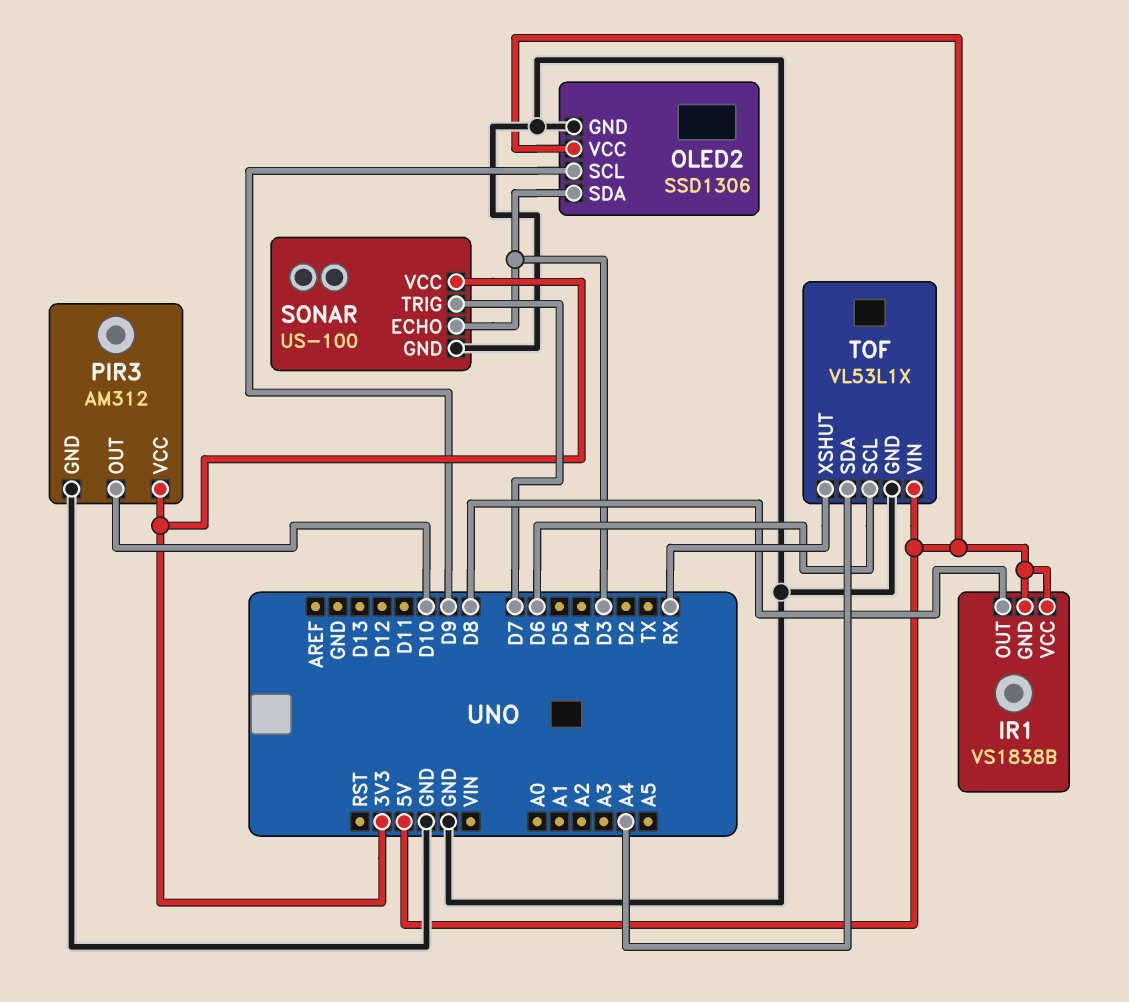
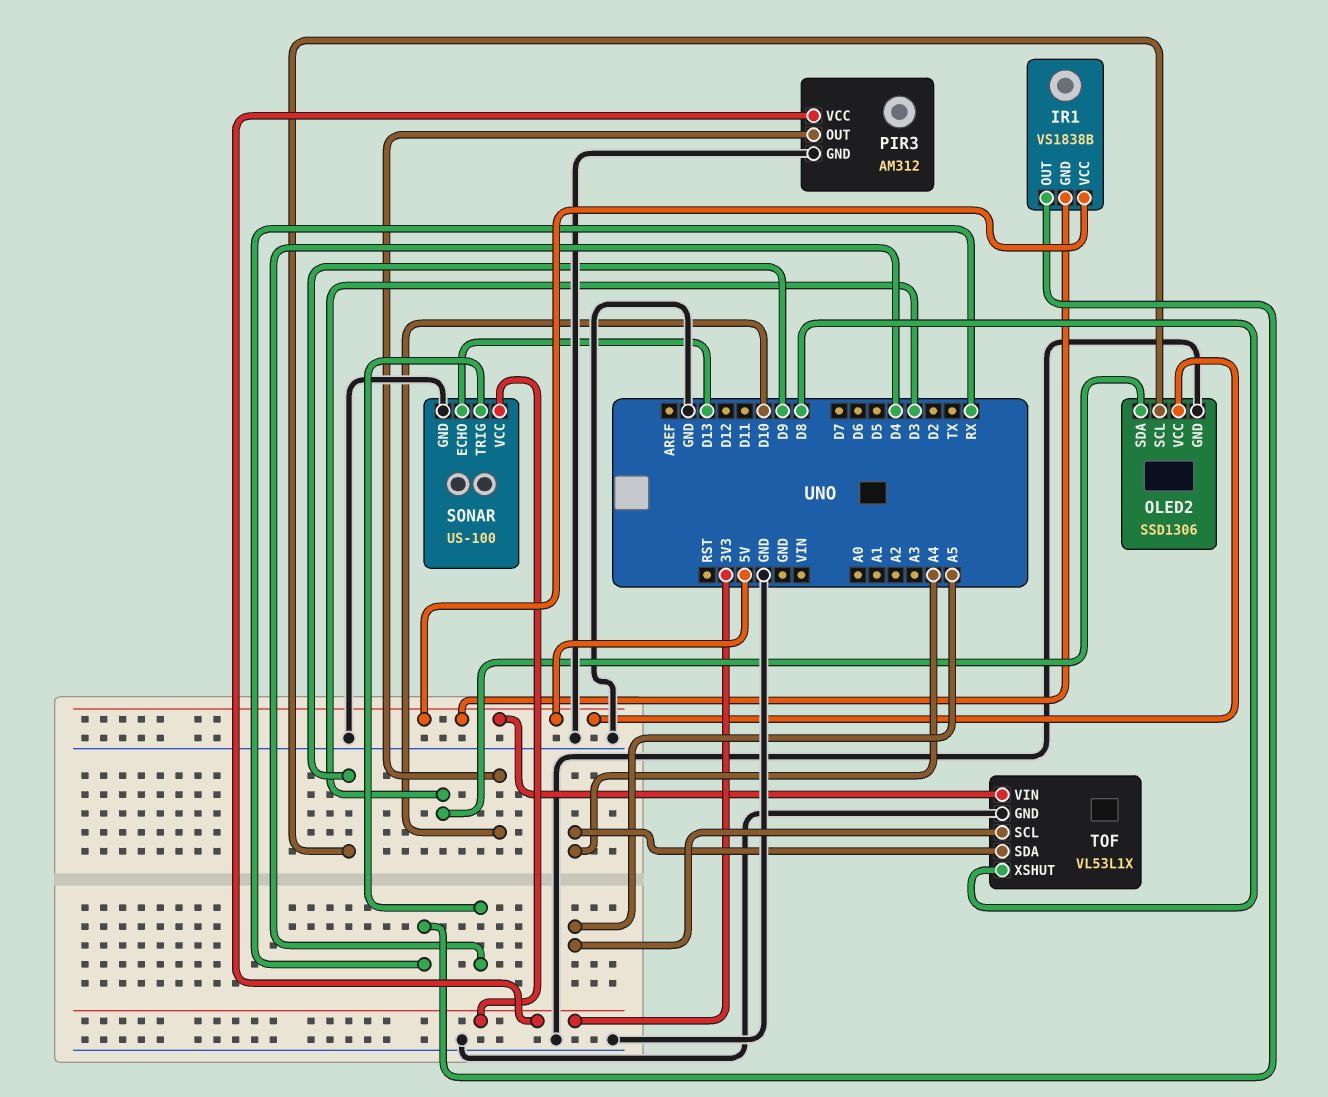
IR1 pin OUT: D8 -> RX
SONAR pin ECHO: D3 -> D13
SONAR pin TRIG: D7 -> D4
TOF pin SCL: D6 -> A5
TOF pin XSHUT: RX -> D8

